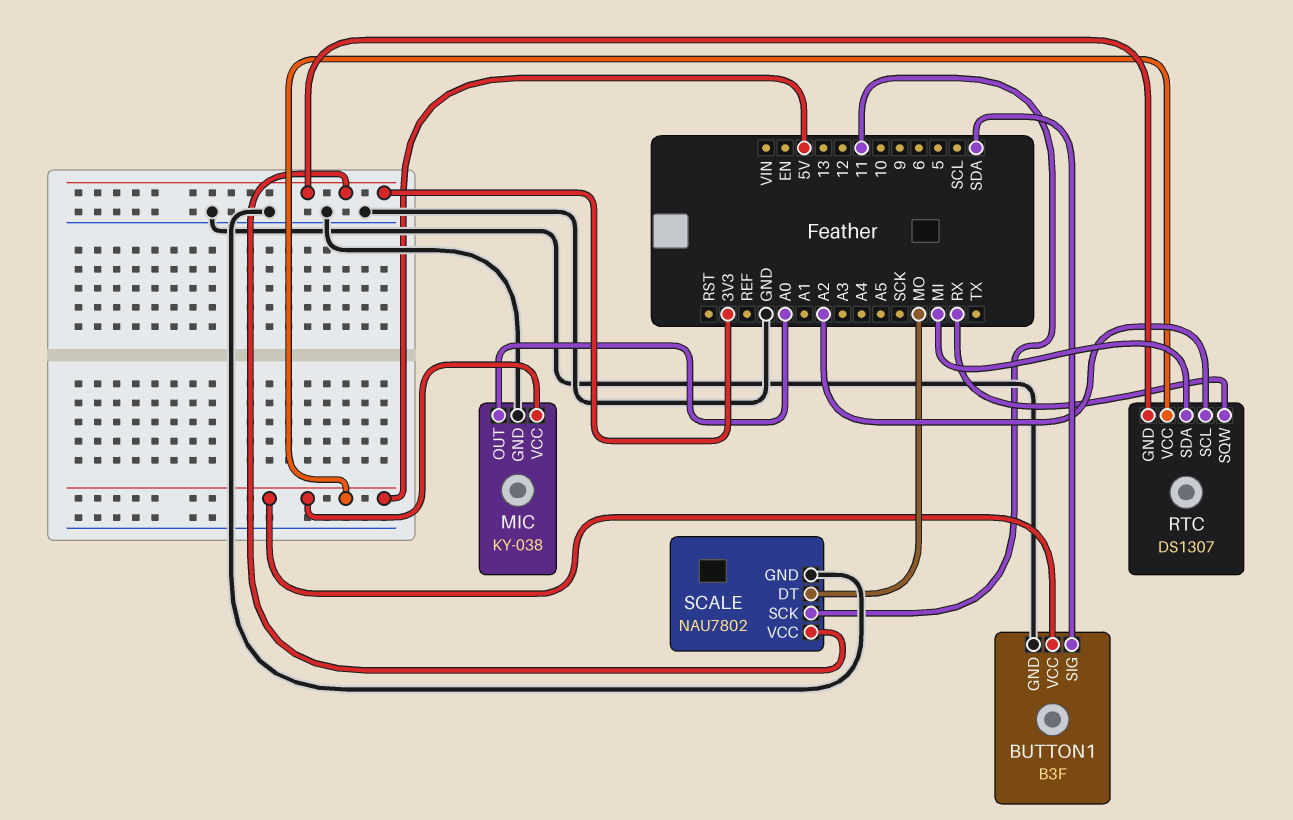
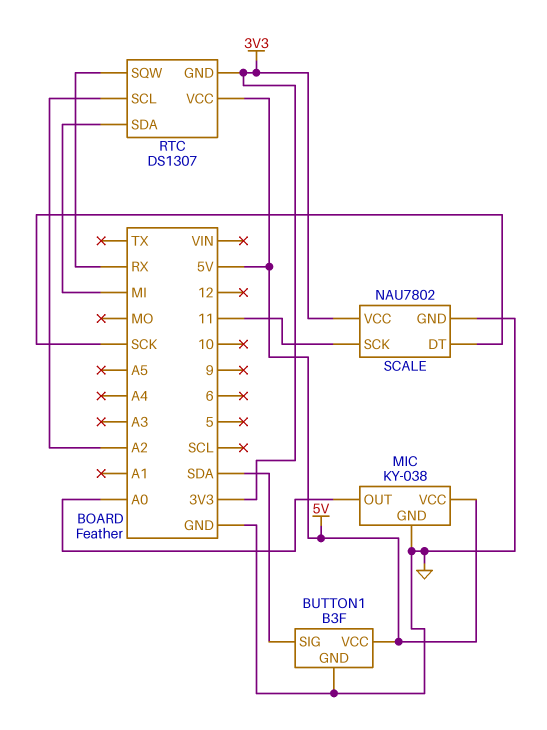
SCALE pin DT: MO -> SCK

